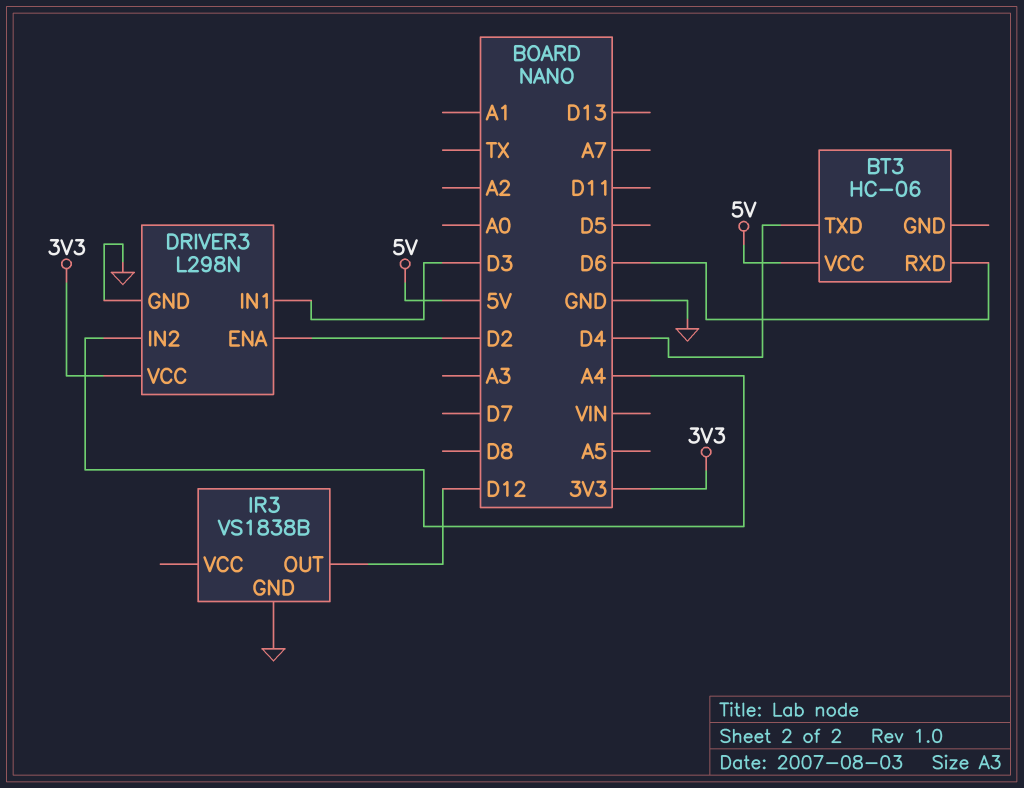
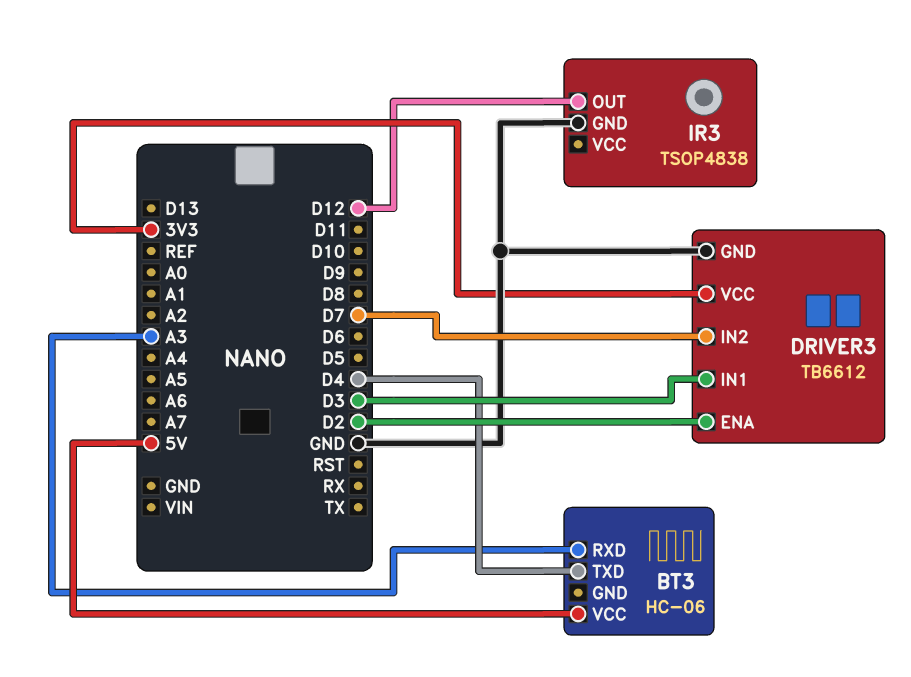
BT3 pin RXD: D6 -> A3
DRIVER3: L298N -> TB6612
DRIVER3 pin IN2: A4 -> D7
IR3: VS1838B -> TSOP4838

